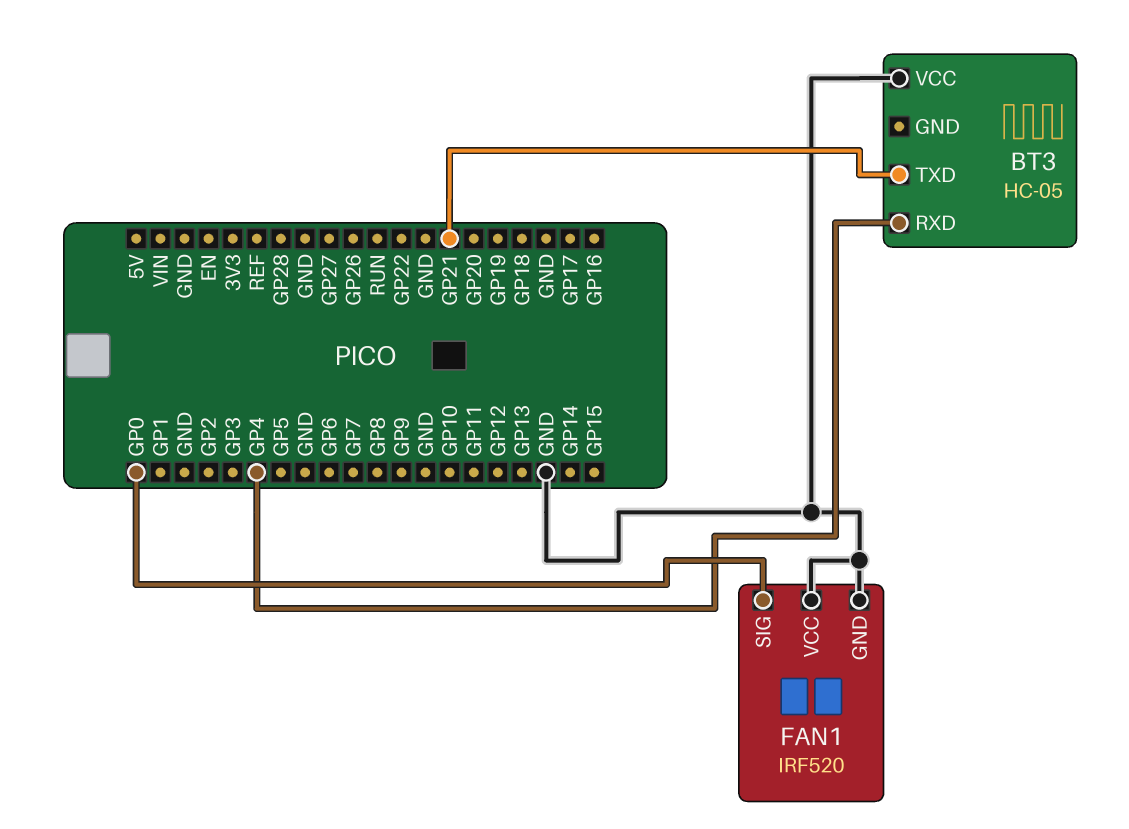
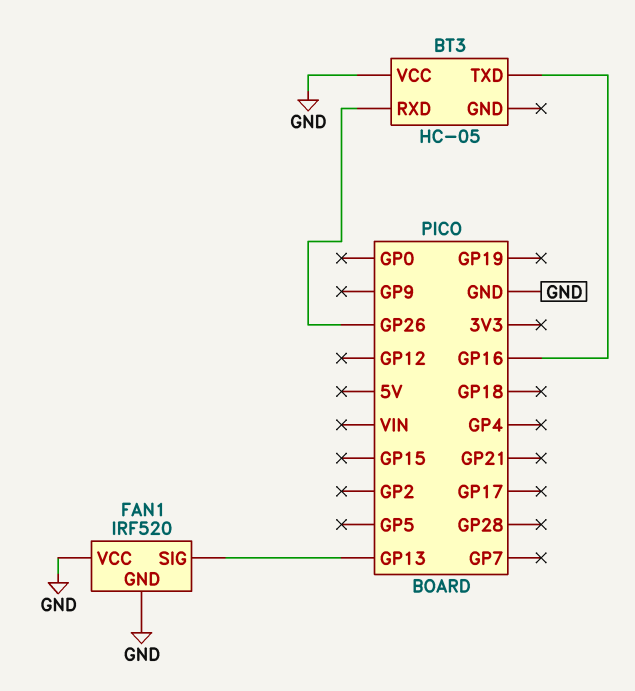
BT3 pin RXD: GP4 -> GP26
BT3 pin TXD: GP21 -> GP16
FAN1 pin SIG: GP0 -> GP13

